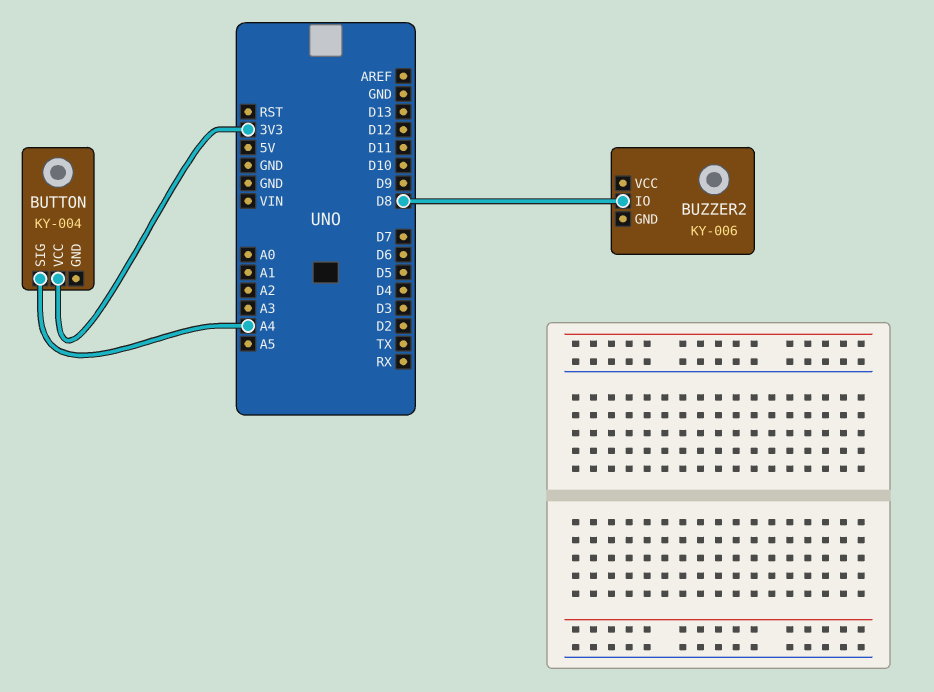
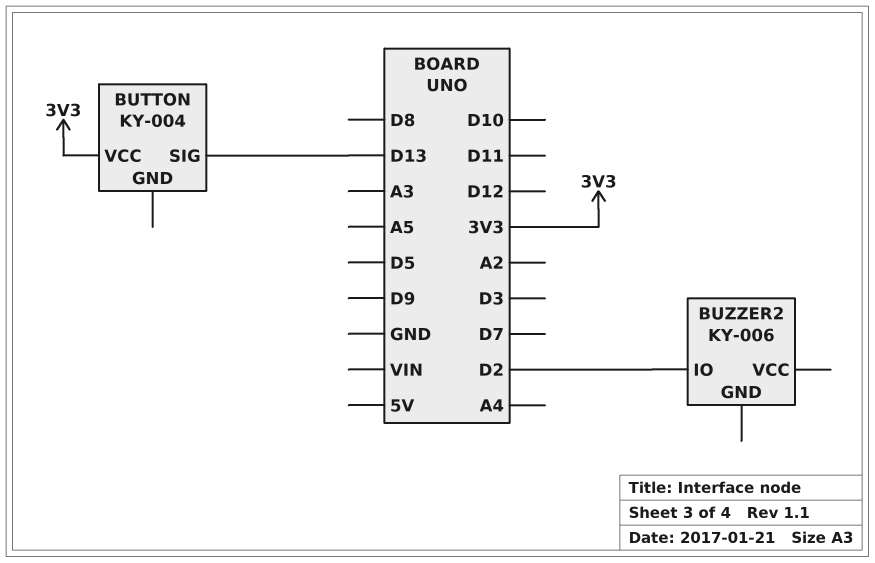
BUTTON pin SIG: A4 -> D13
BUZZER2 pin IO: D8 -> D2

